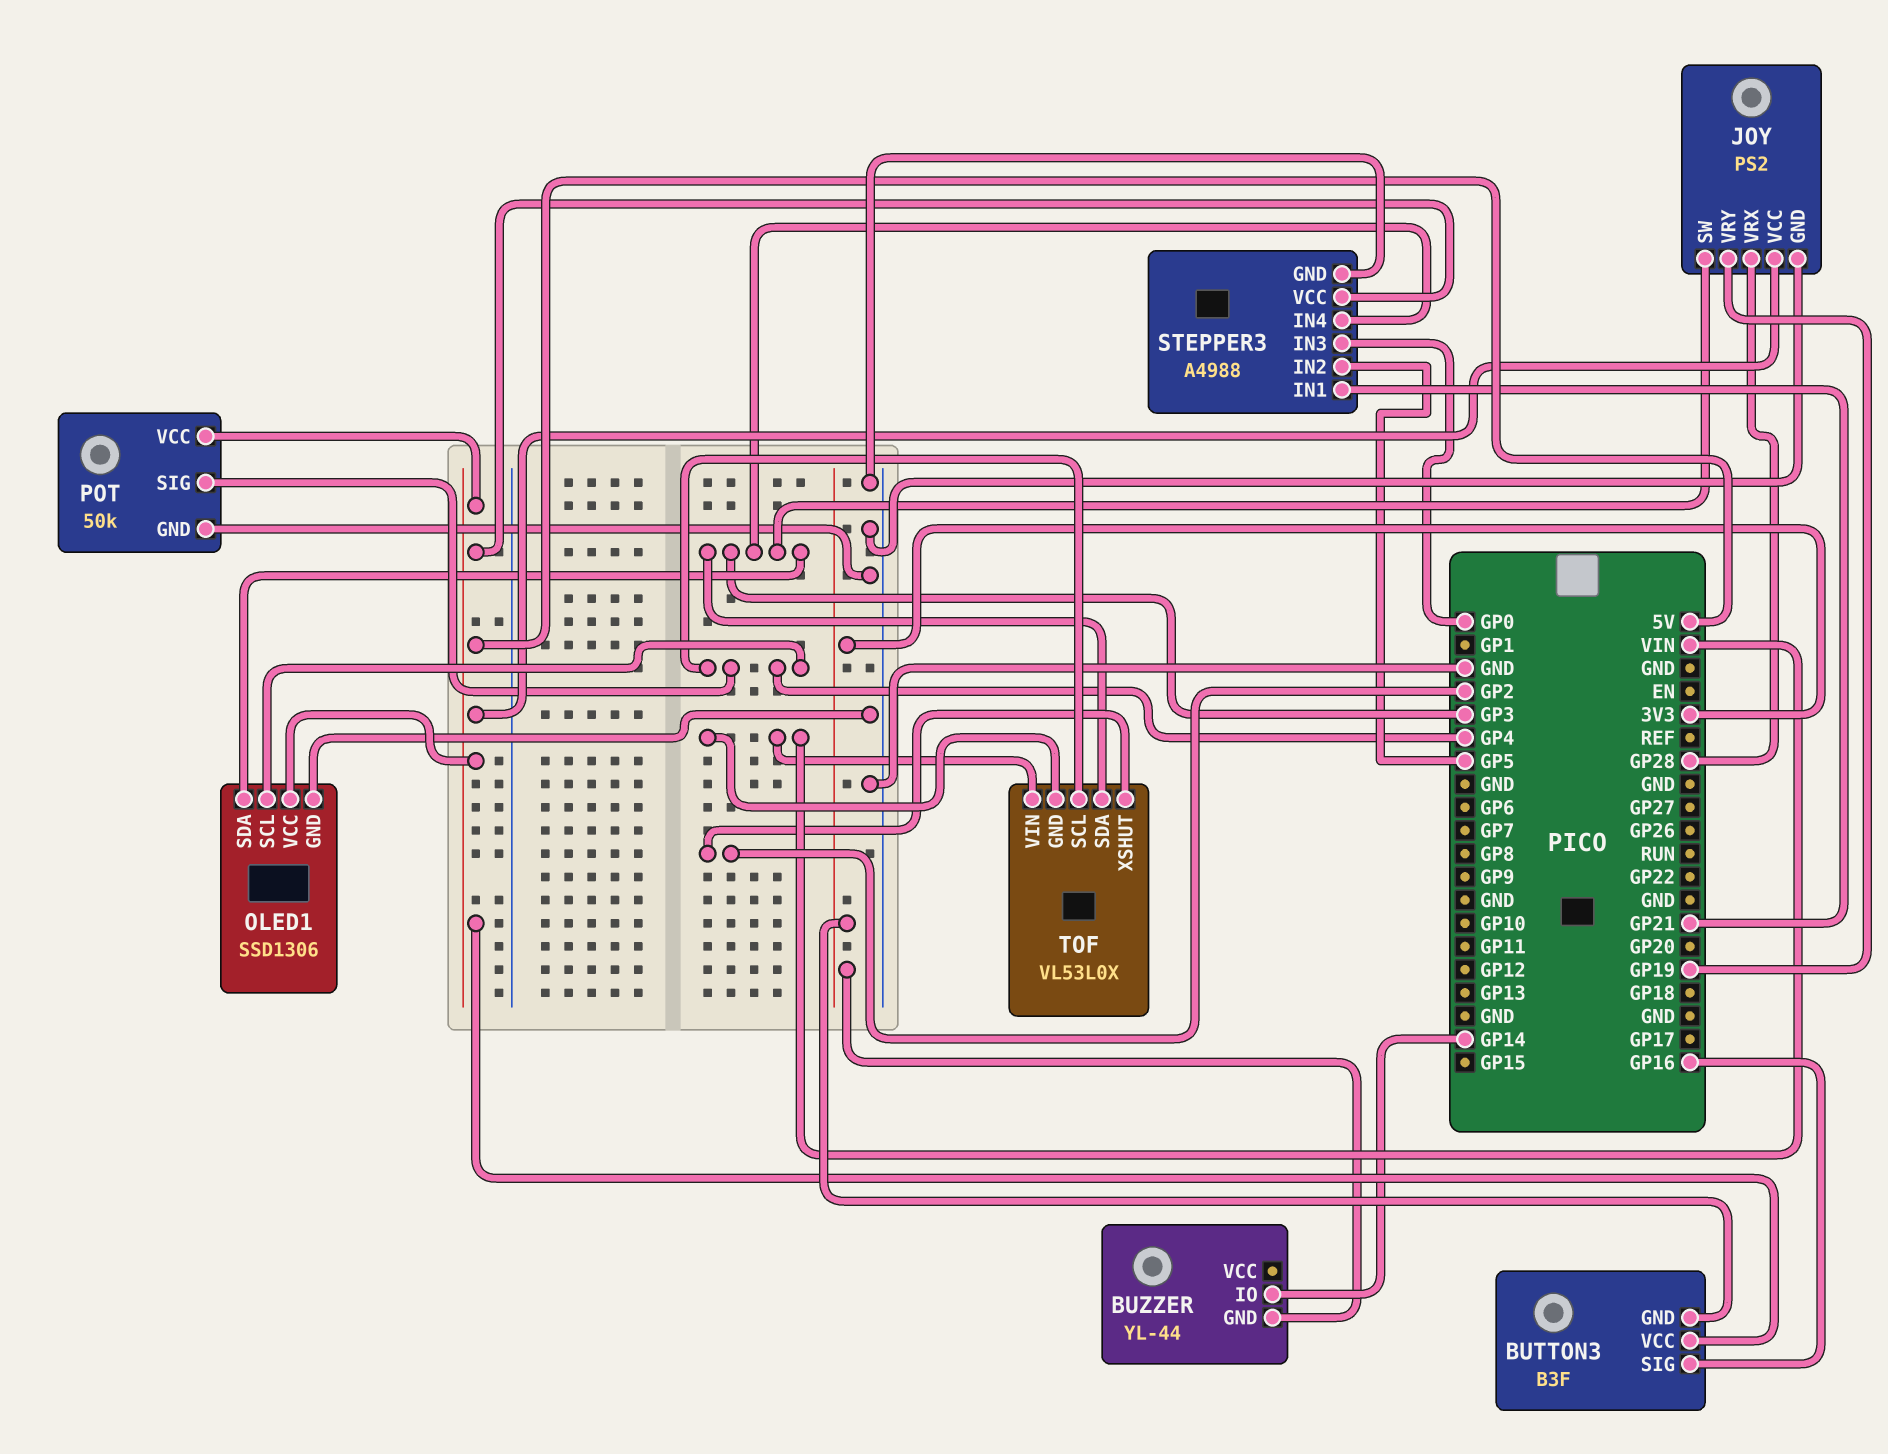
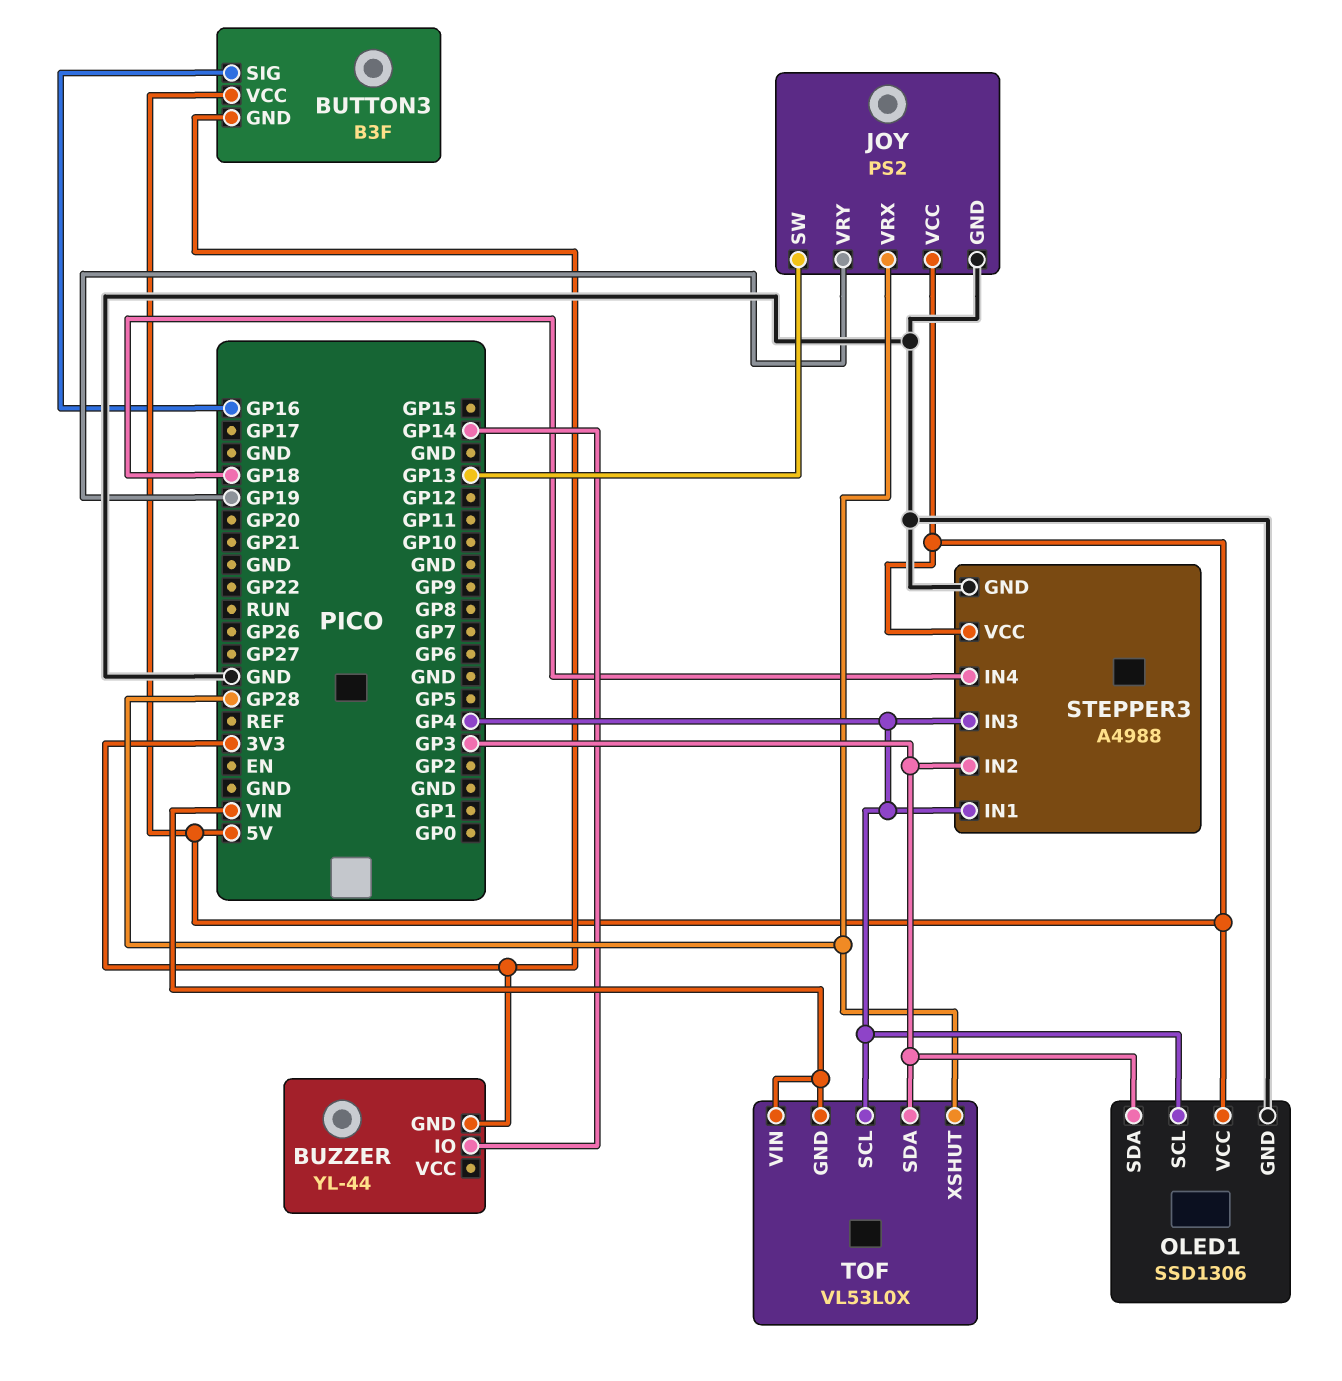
JOY pin SW: GP3 -> GP13
POT: 50k -> none
POT pin GND: GND -> none
POT pin SIG: GP4 -> none
POT pin VCC: 5V -> none
STEPPER3 pin IN1: GP21 -> GP4
STEPPER3 pin IN2: GP5 -> GP3
STEPPER3 pin IN3: GP0 -> GP4
STEPPER3 pin IN4: GP3 -> GP18
TOF pin XSHUT: GP2 -> GP28

